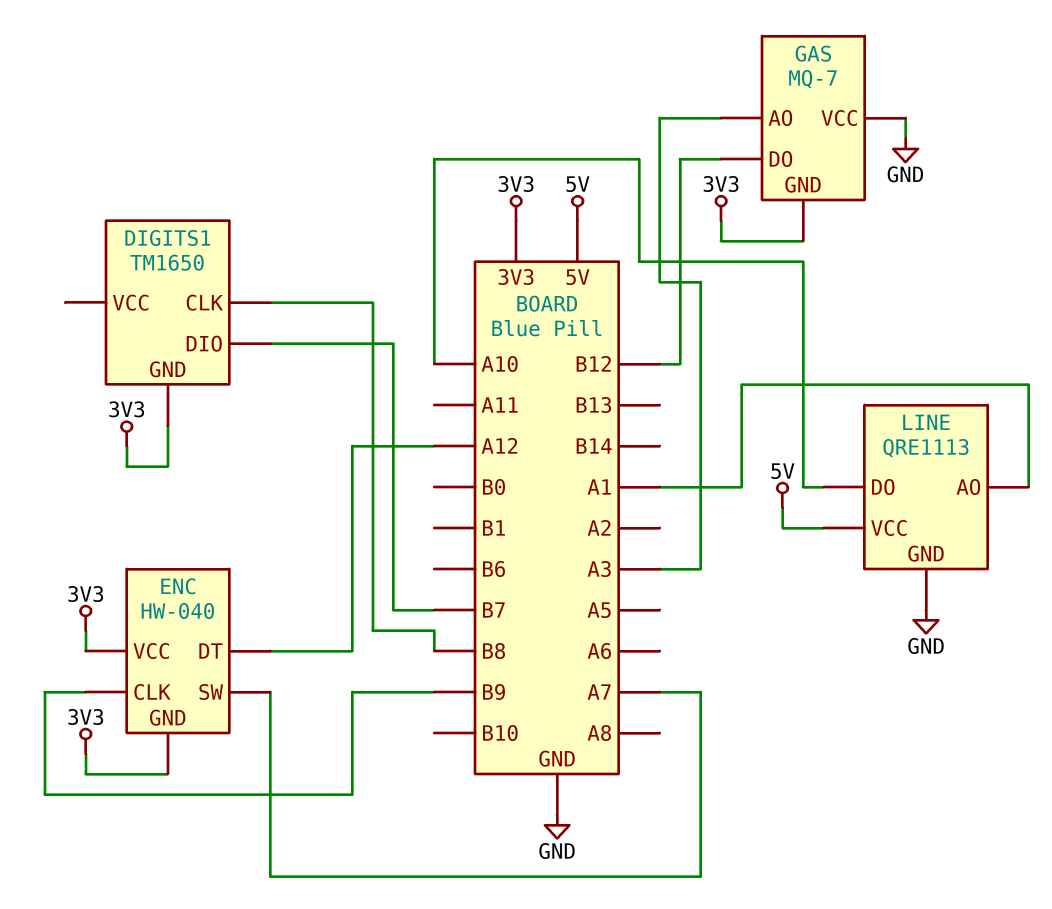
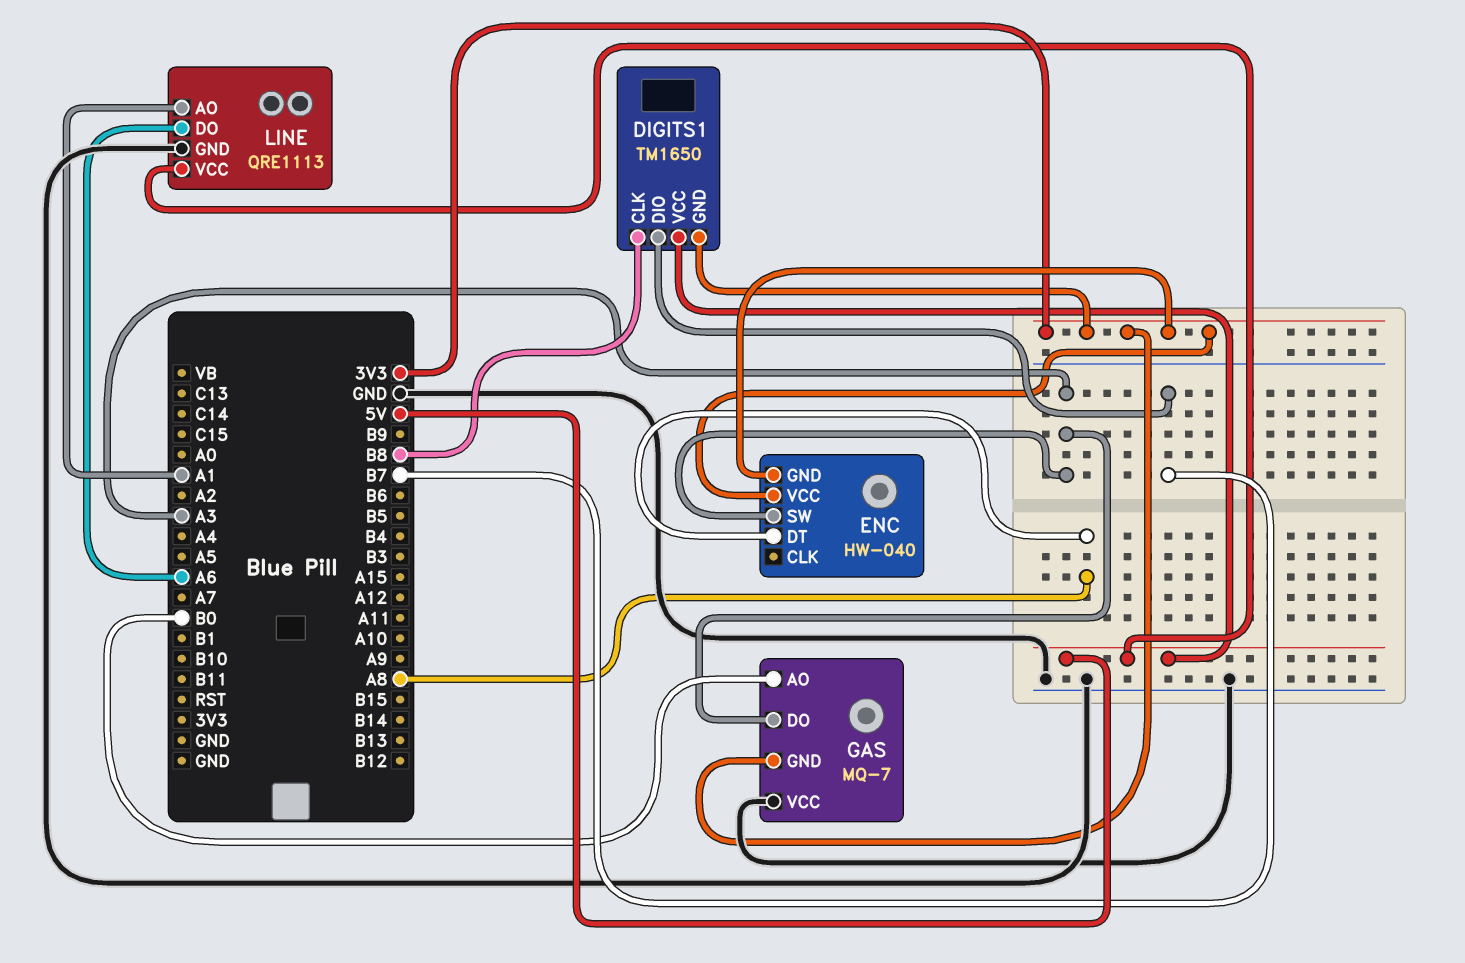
DIGITS1 pin VCC: none -> 5V
ENC pin CLK: B9 -> none
ENC pin DT: A12 -> A8
ENC pin SW: A7 -> A3
GAS pin AO: A3 -> B0
GAS pin DO: B12 -> A3
LINE pin DO: A10 -> A6

